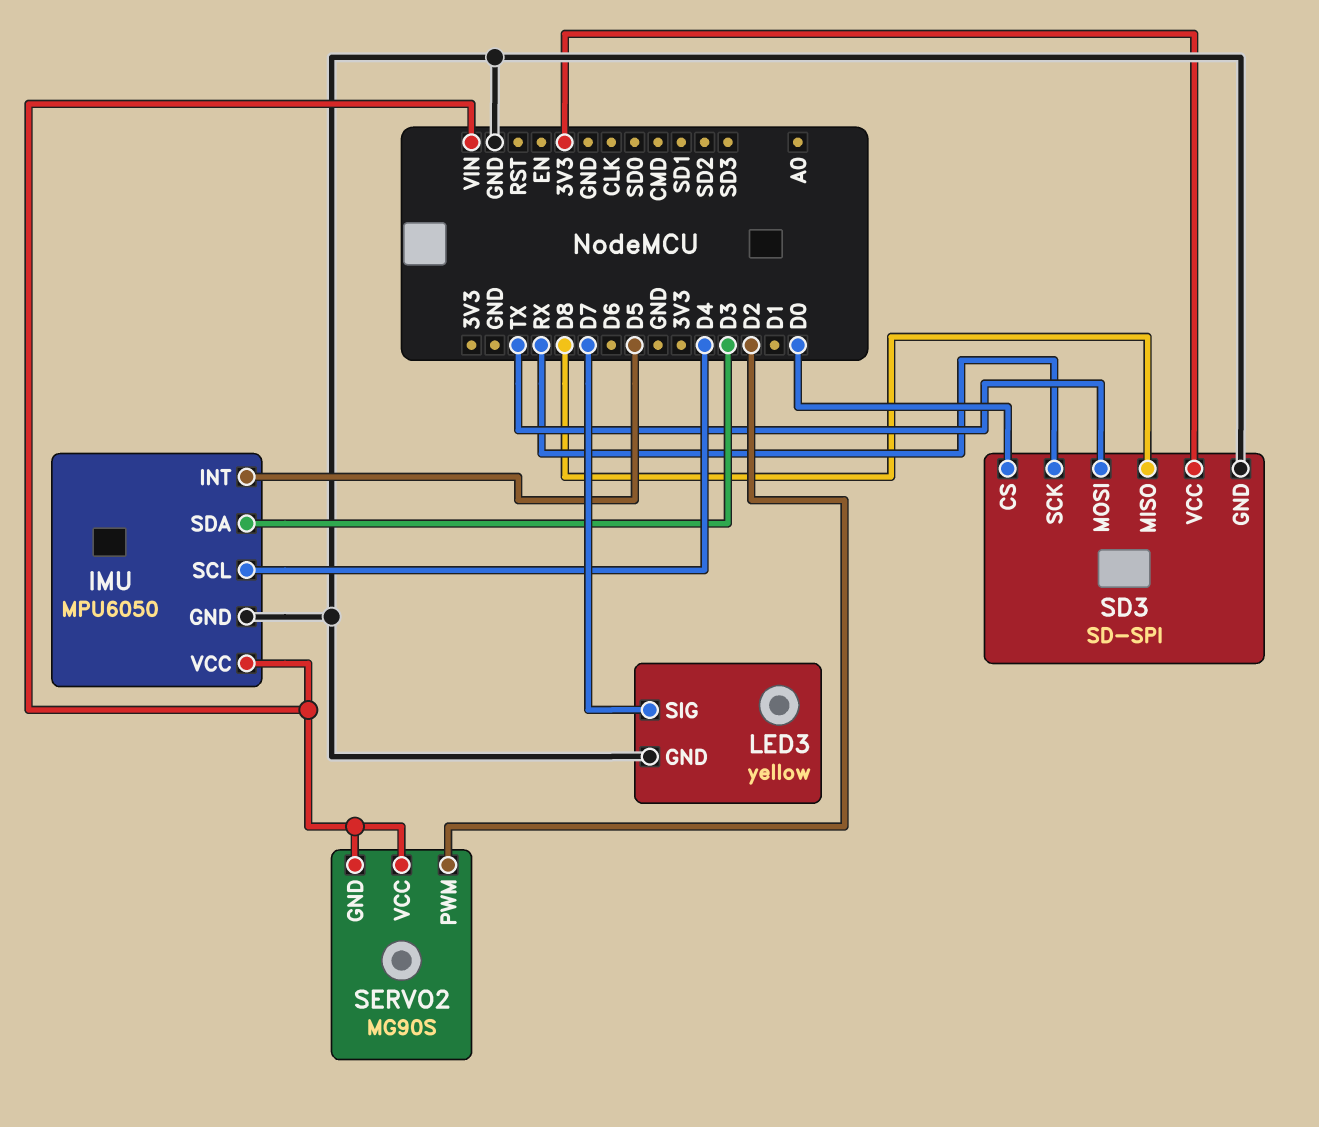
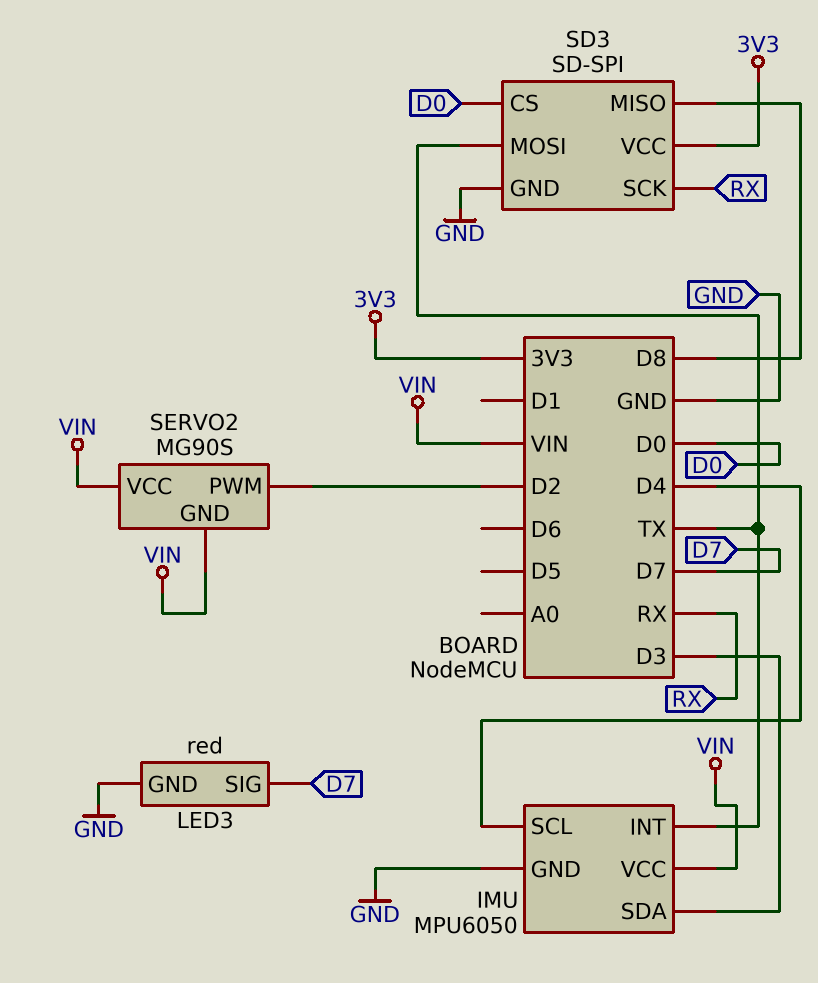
IMU pin INT: D5 -> TX
LED3: yellow -> red

